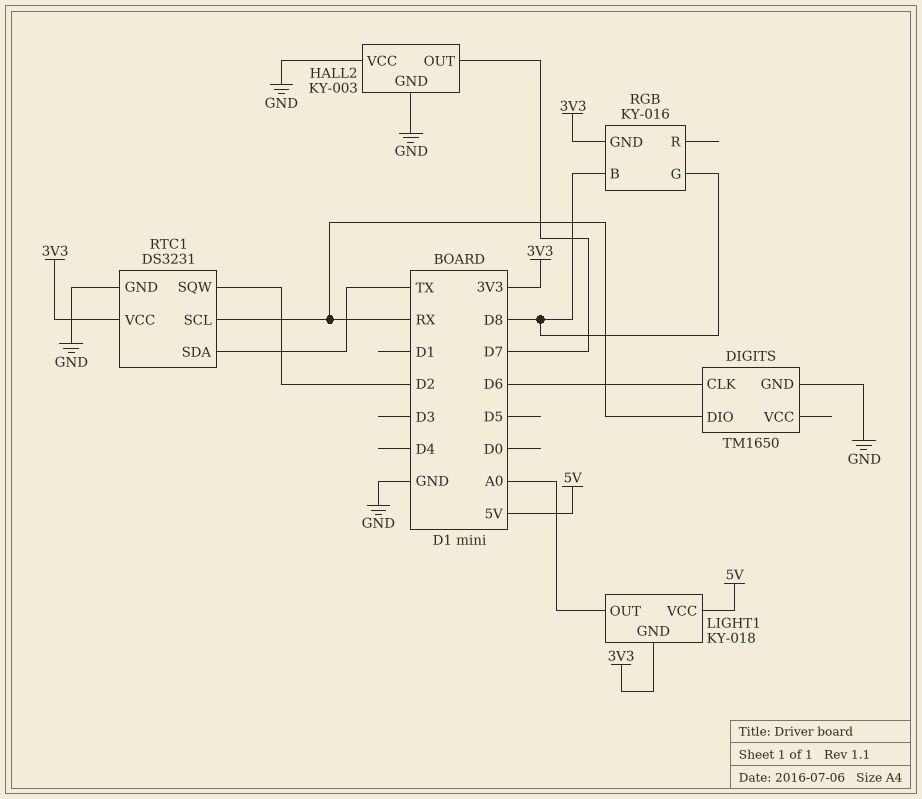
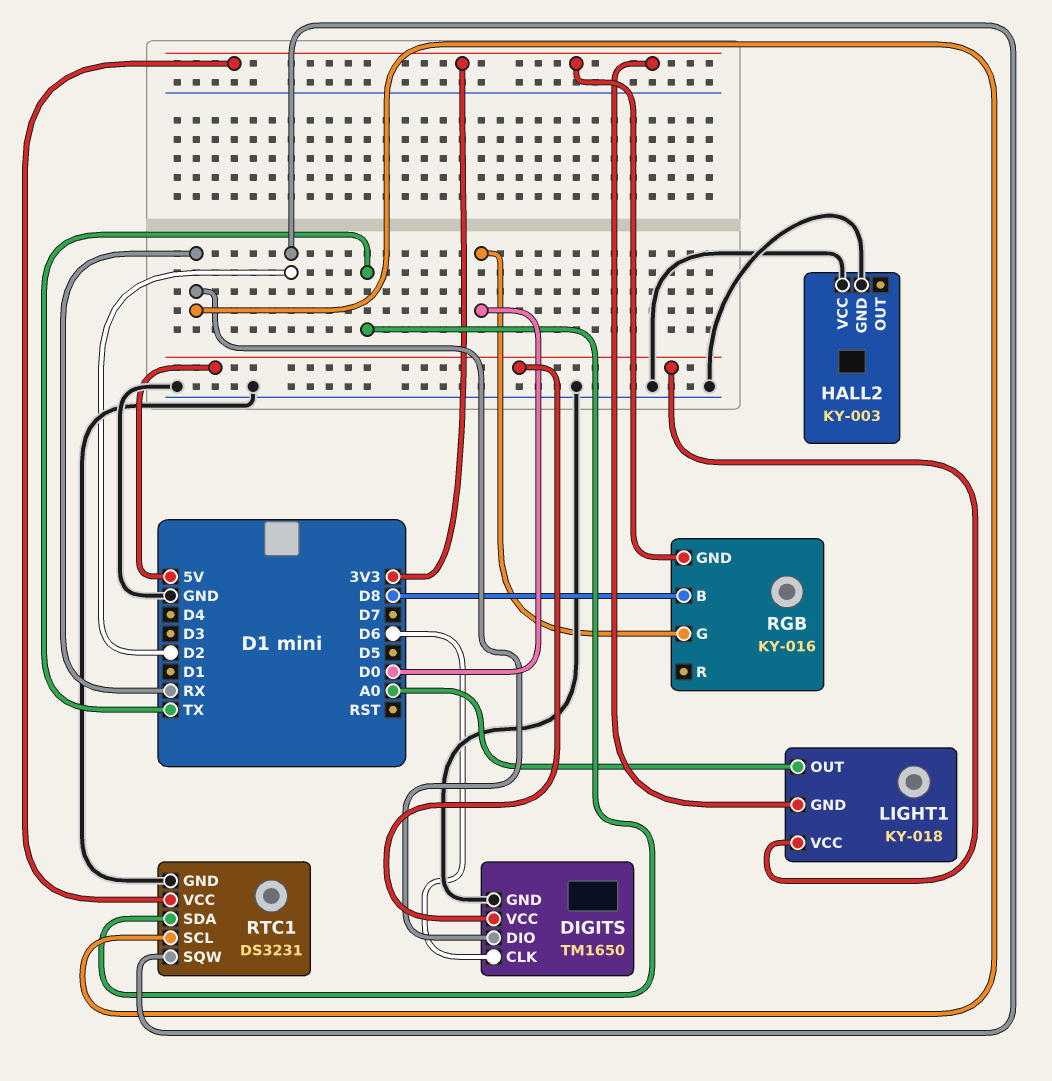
DIGITS pin VCC: none -> 5V
HALL2 pin OUT: D7 -> none
RGB pin G: D8 -> D0

